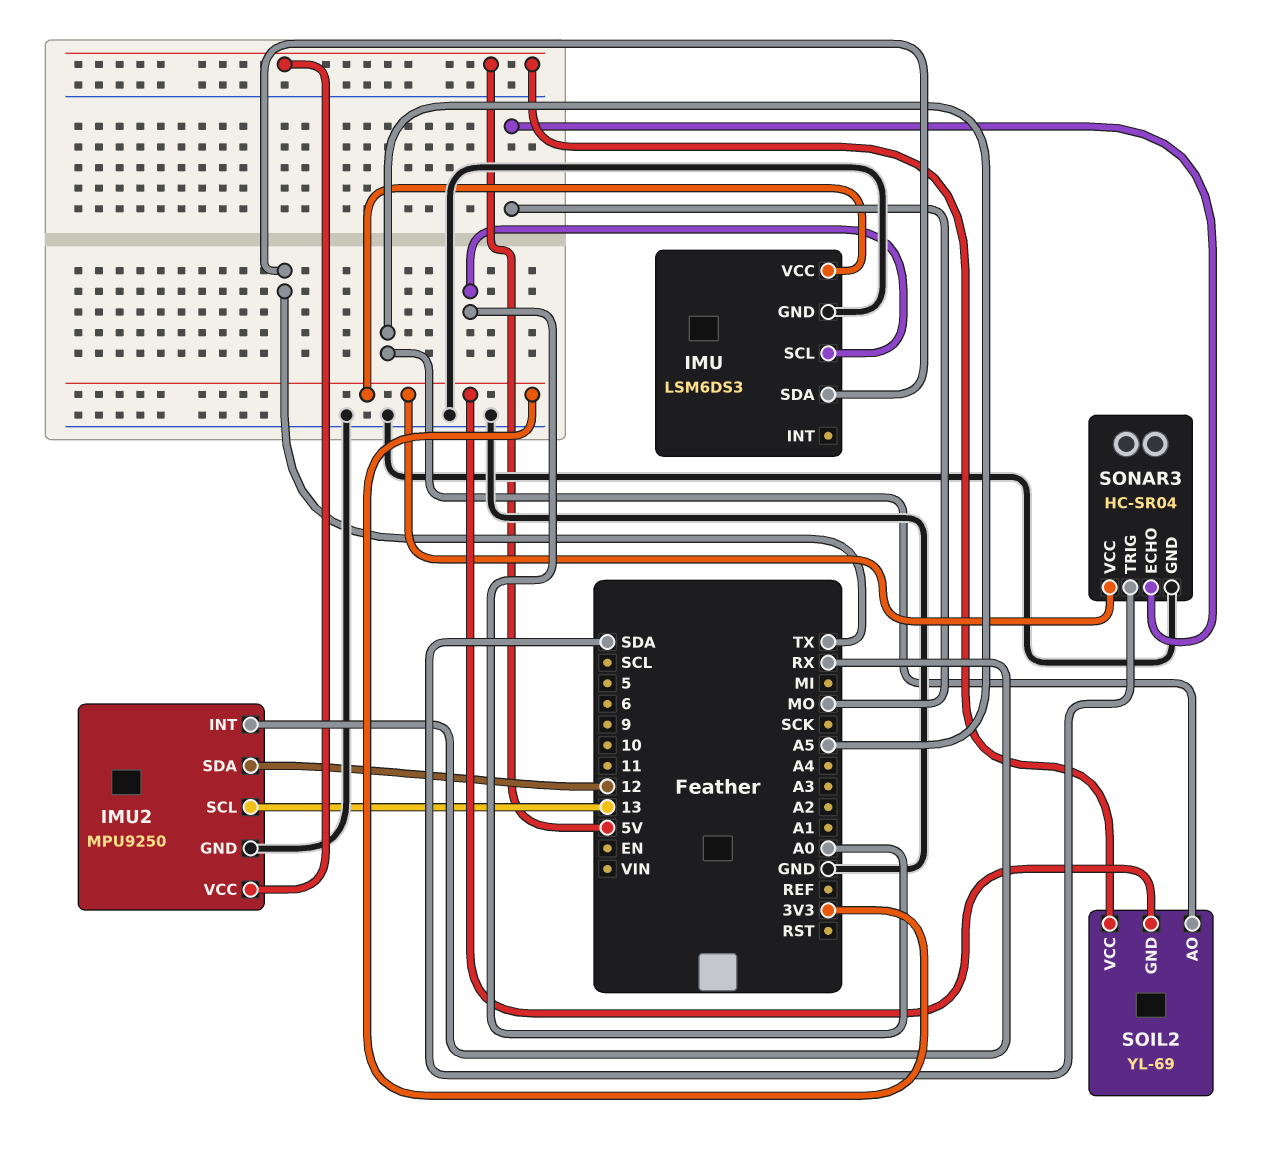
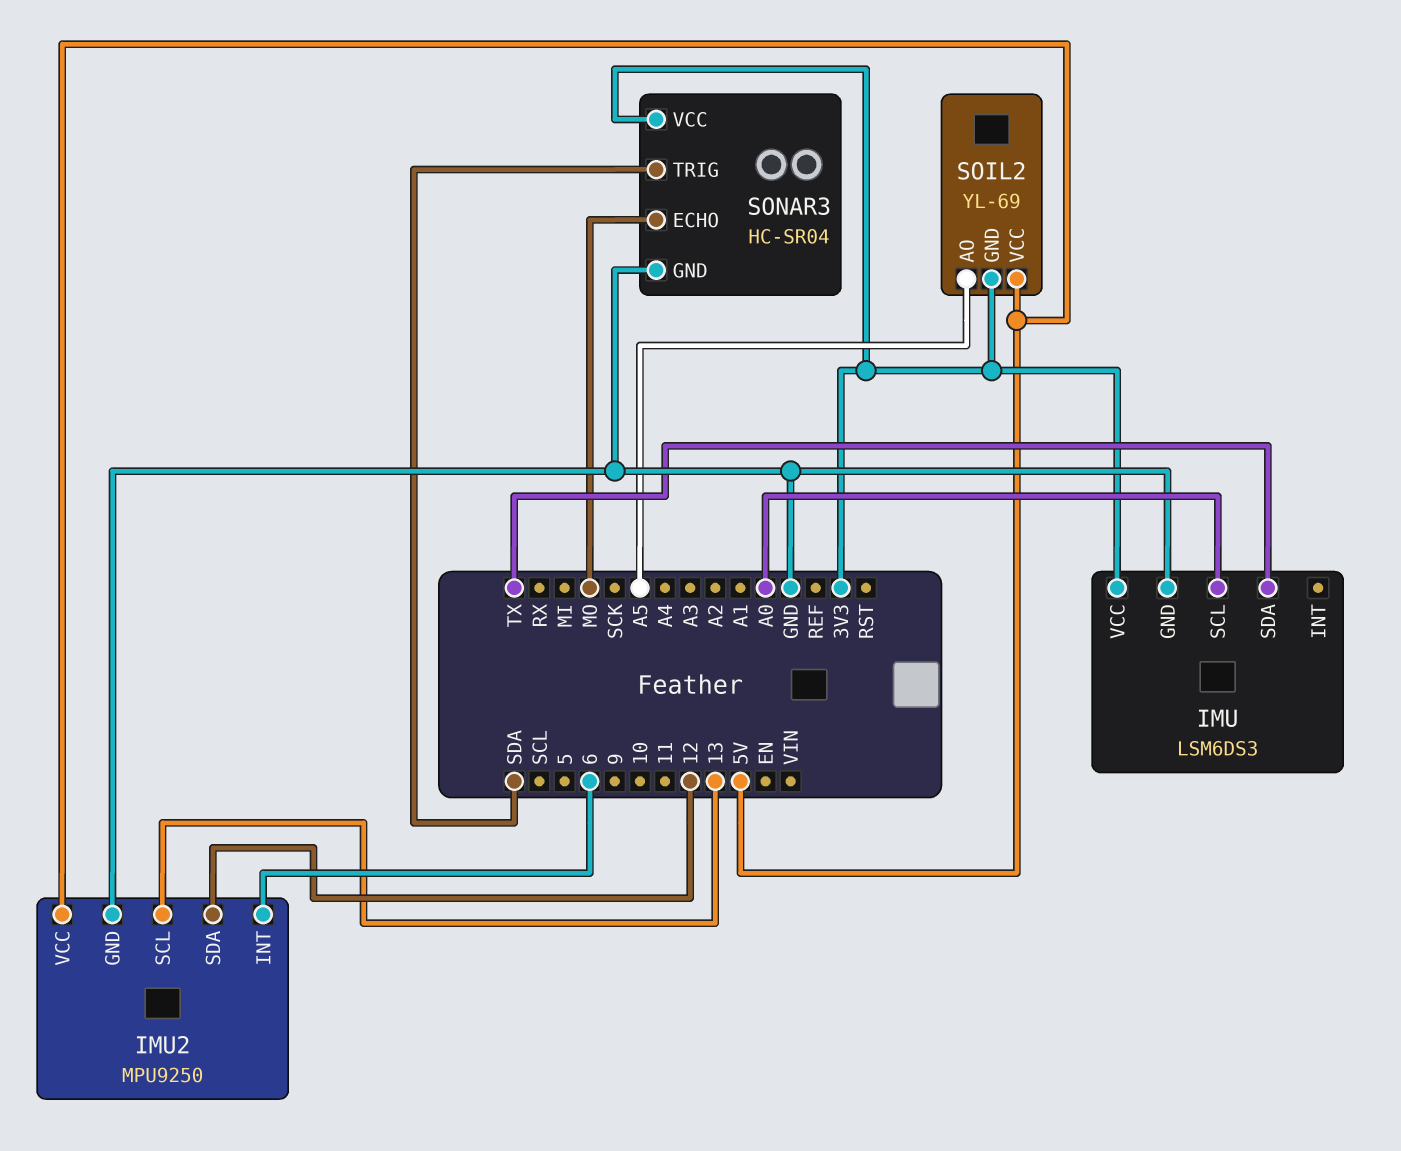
IMU2 pin INT: RX -> 6

